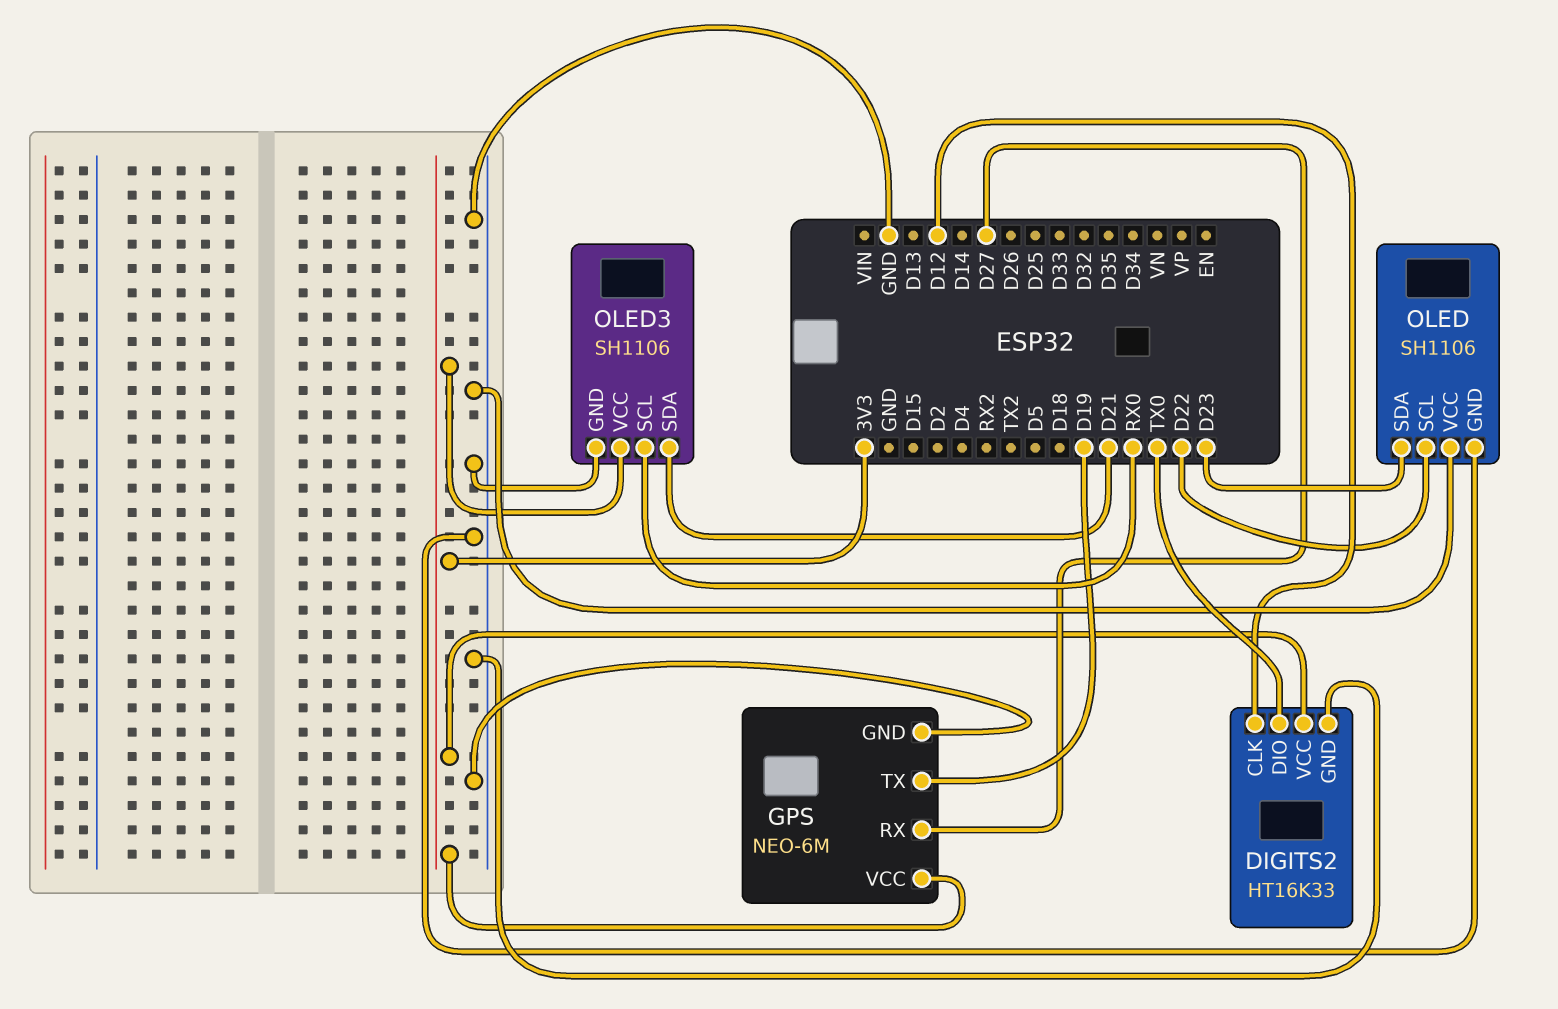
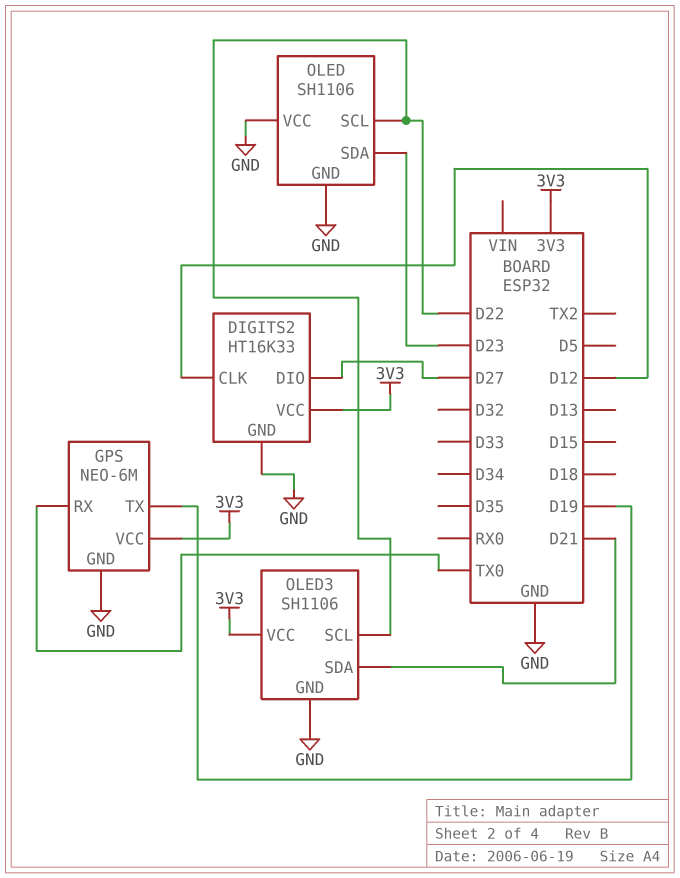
DIGITS2 pin DIO: TX0 -> D27
GPS pin RX: D27 -> TX0
OLED3 pin SCL: RX0 -> D22

